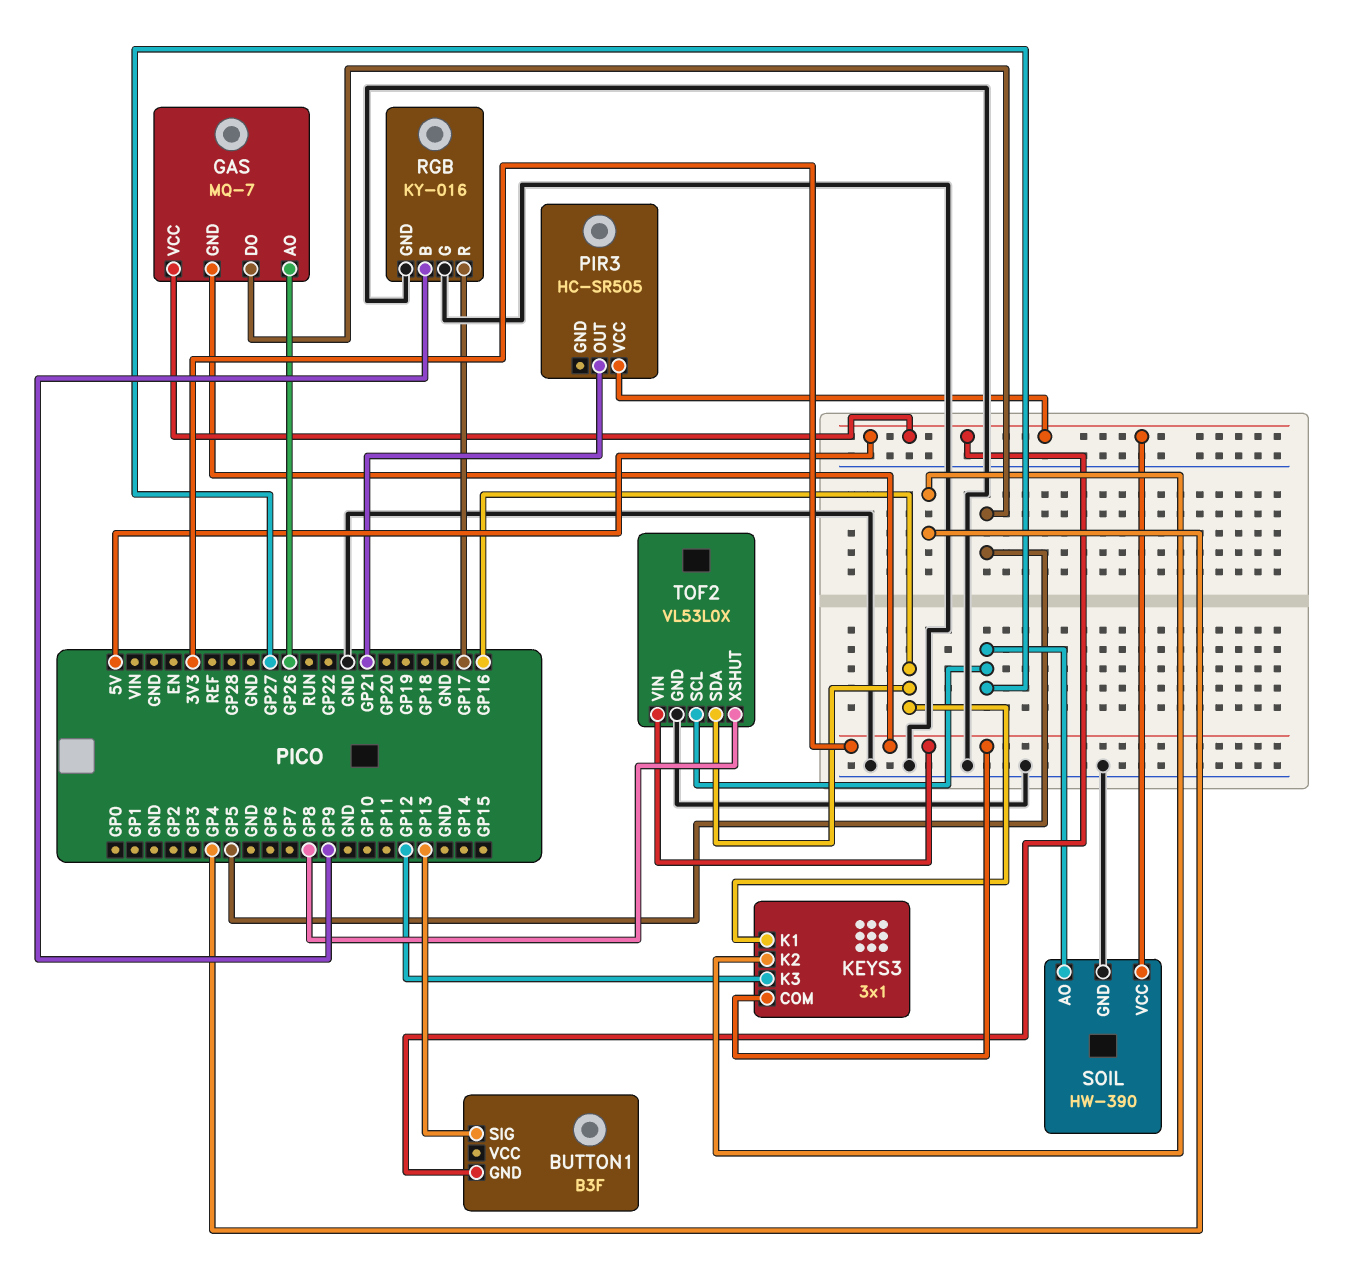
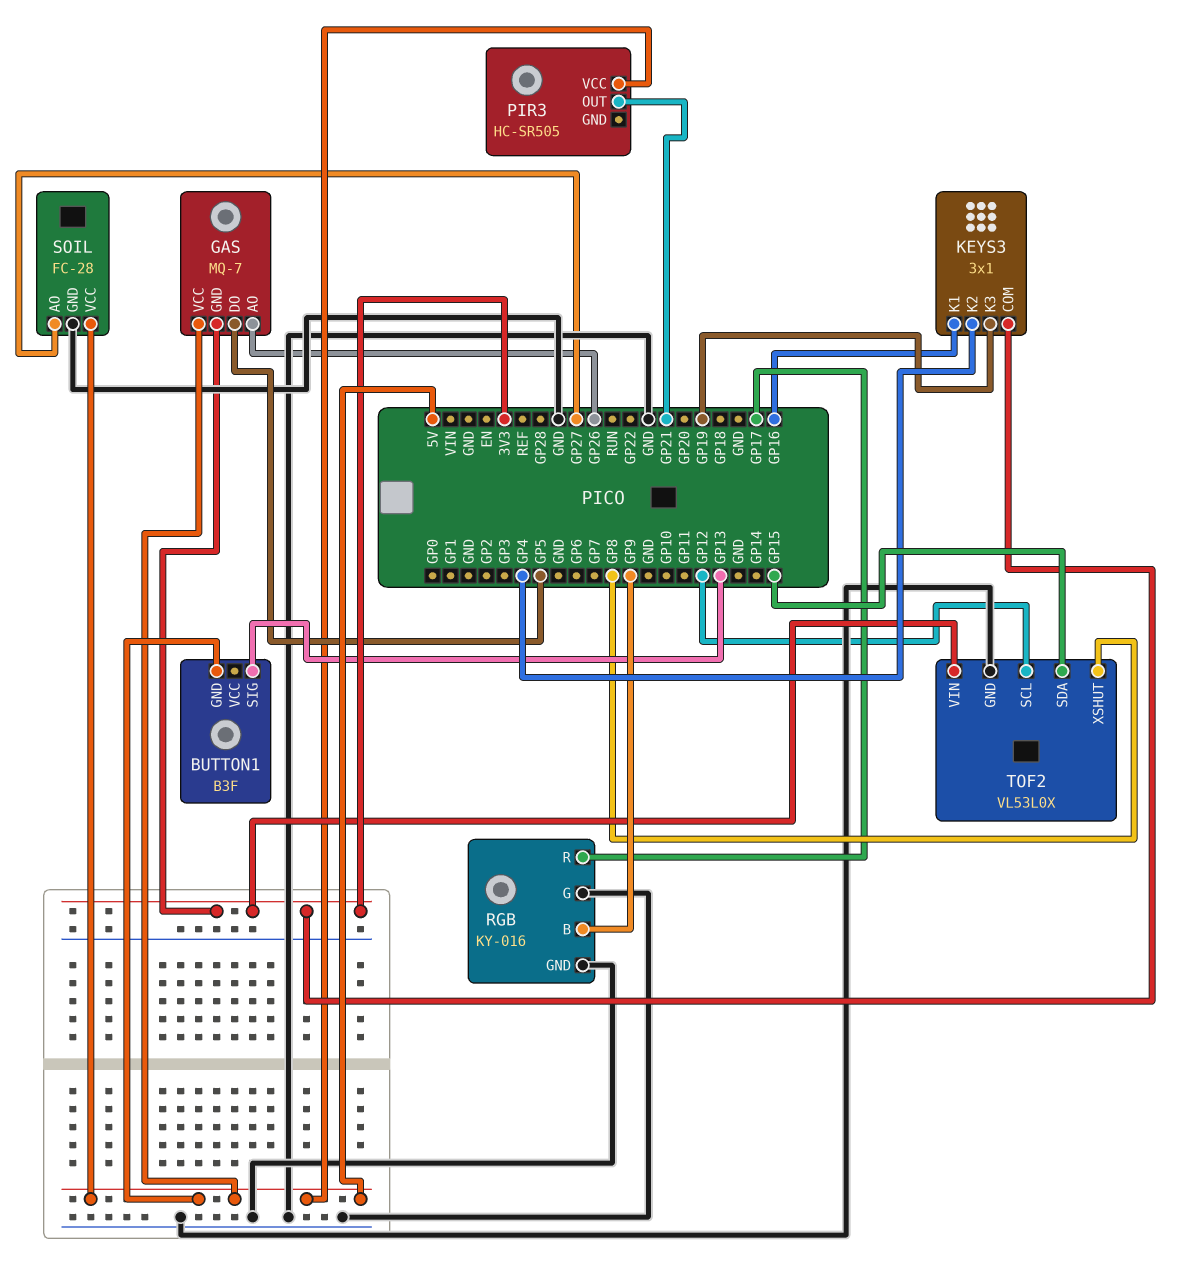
KEYS3 pin K3: GP12 -> GP19
SOIL: HW-390 -> FC-28
TOF2 pin SCL: GP27 -> GP12
TOF2 pin SDA: GP16 -> GP15

